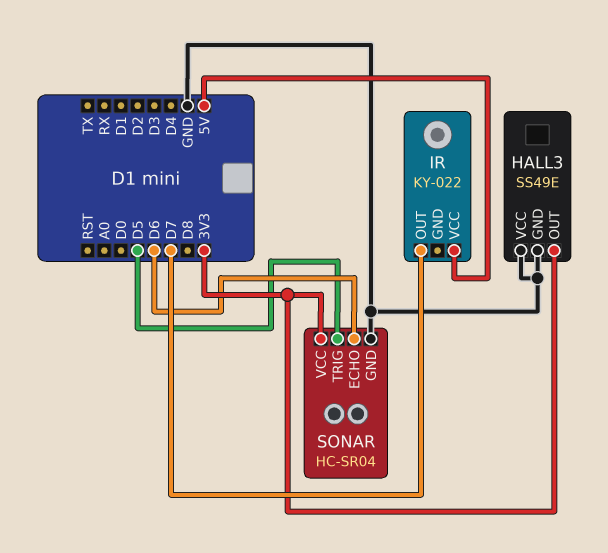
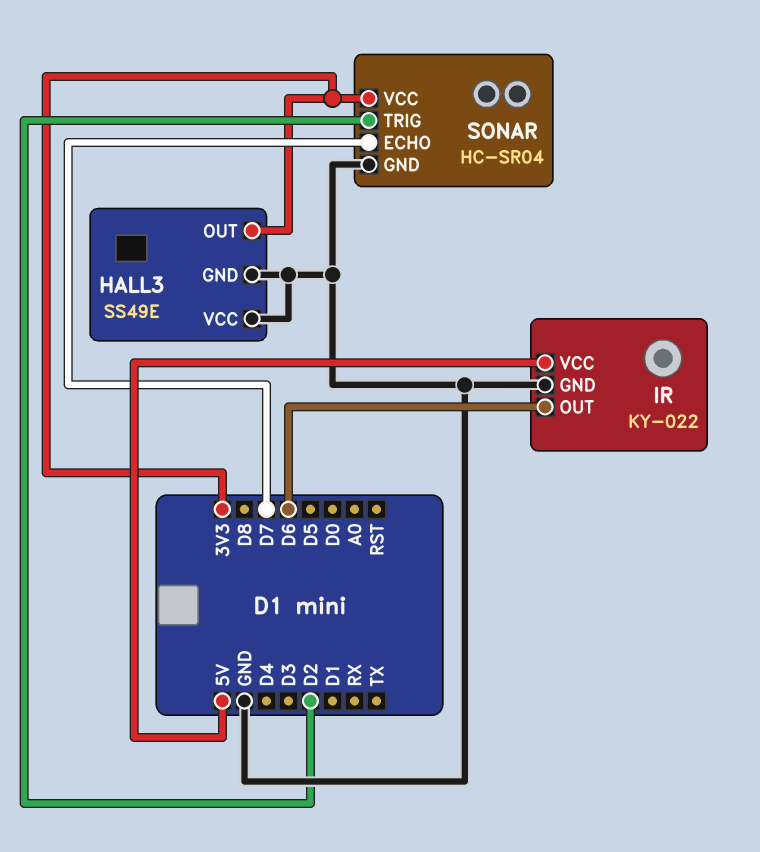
IR pin GND: none -> GND
IR pin OUT: D7 -> D6
SONAR pin ECHO: D6 -> D7
SONAR pin TRIG: D5 -> D2

